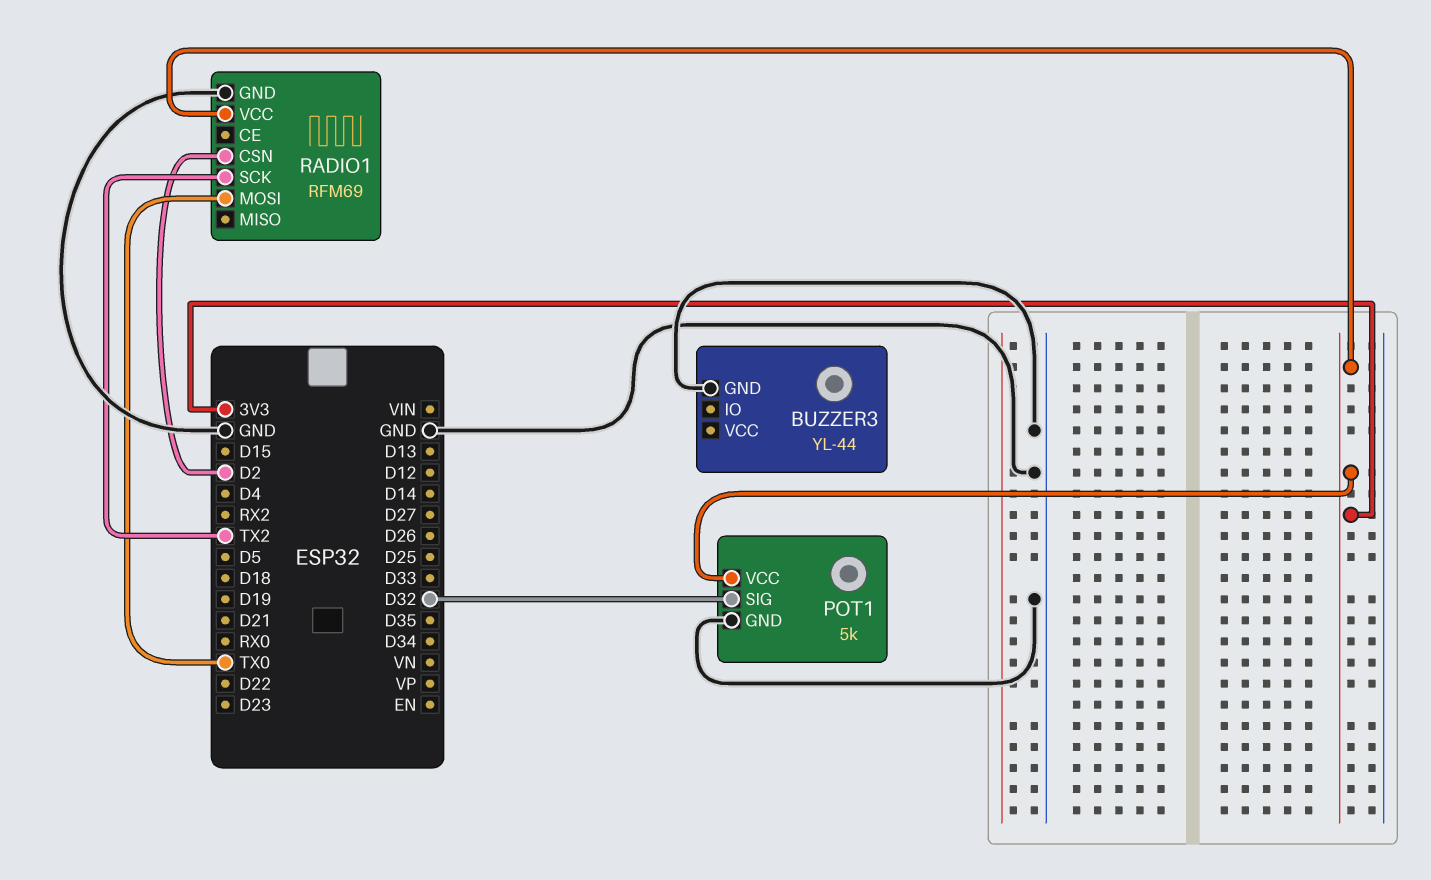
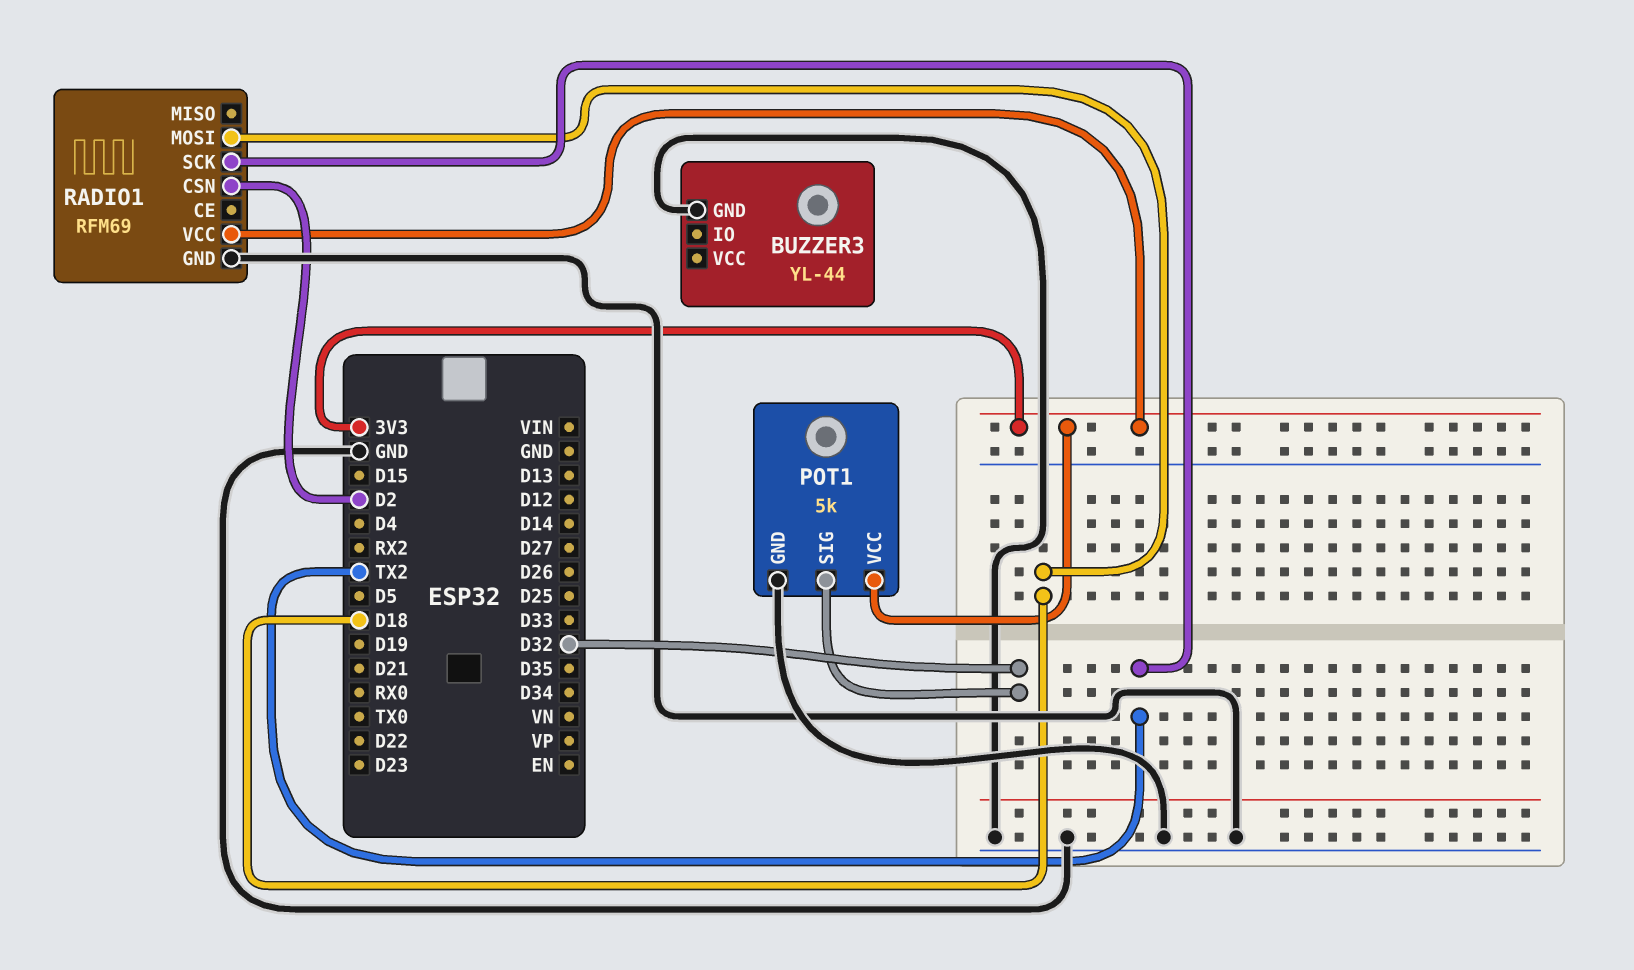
RADIO1 pin MOSI: TX0 -> D18

